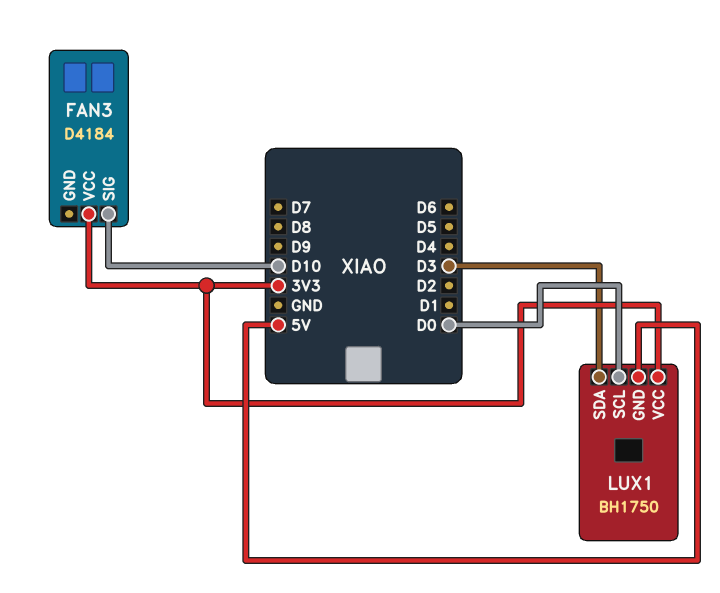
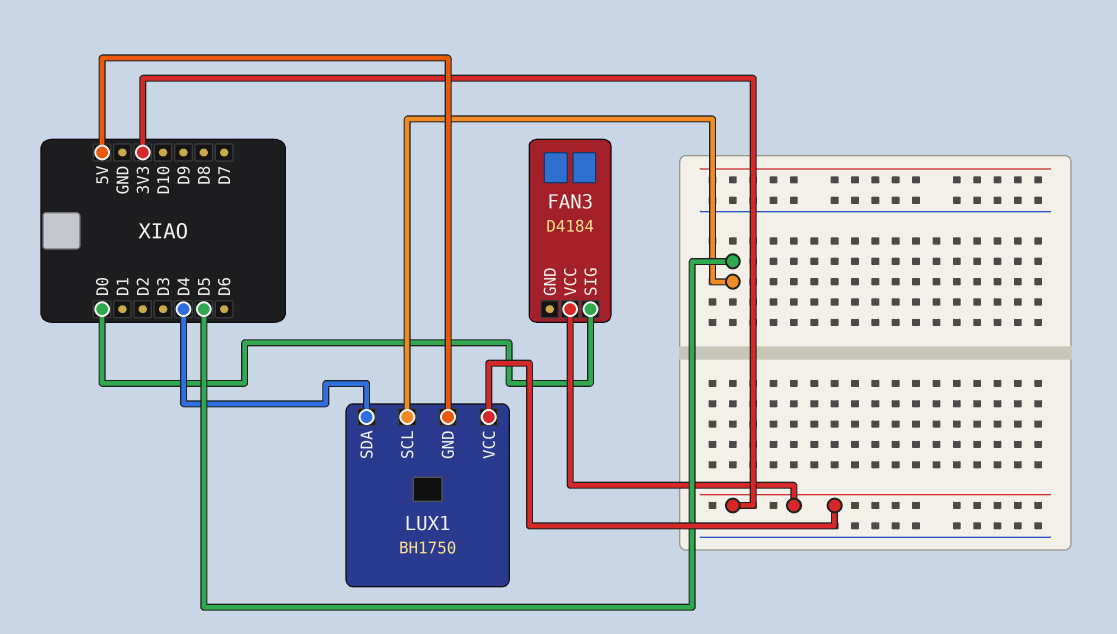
FAN3 pin SIG: D10 -> D0
LUX1 pin SCL: D0 -> D5
LUX1 pin SDA: D3 -> D4

